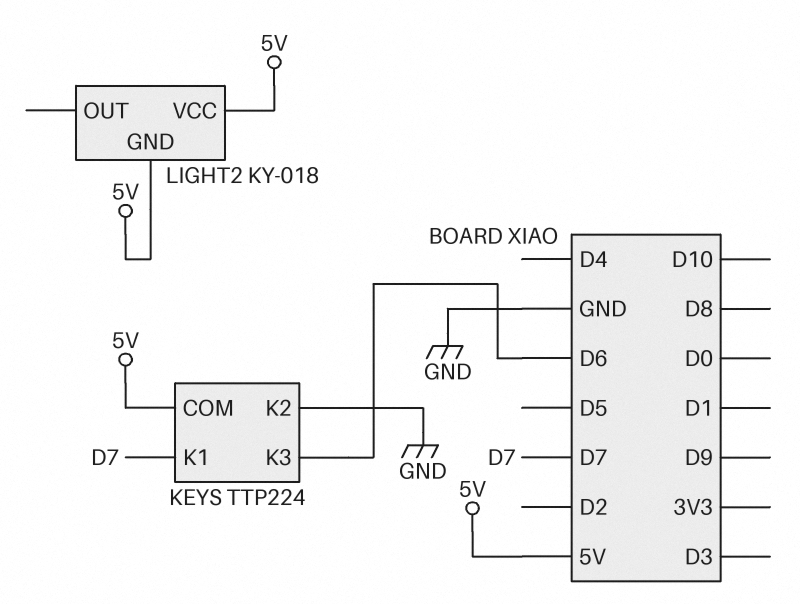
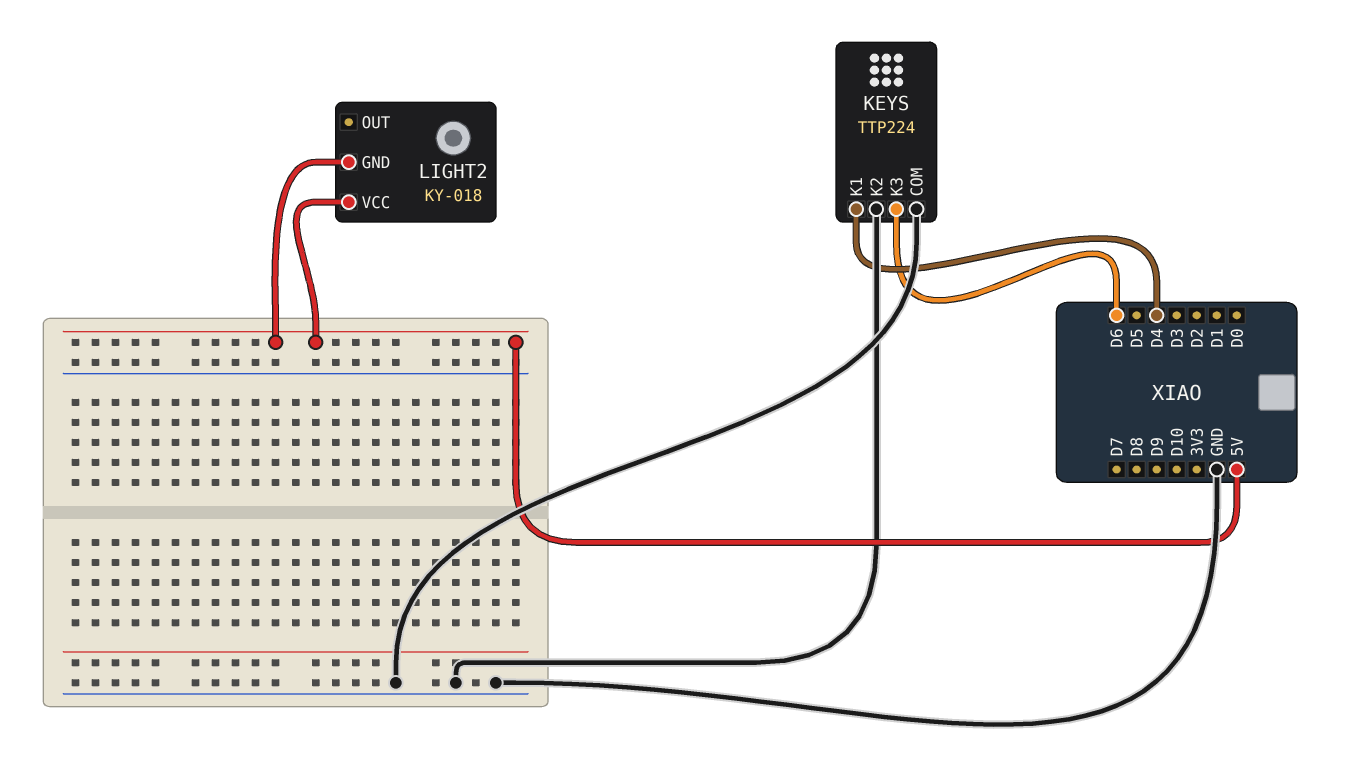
KEYS pin COM: 5V -> GND
KEYS pin K1: D7 -> D4

